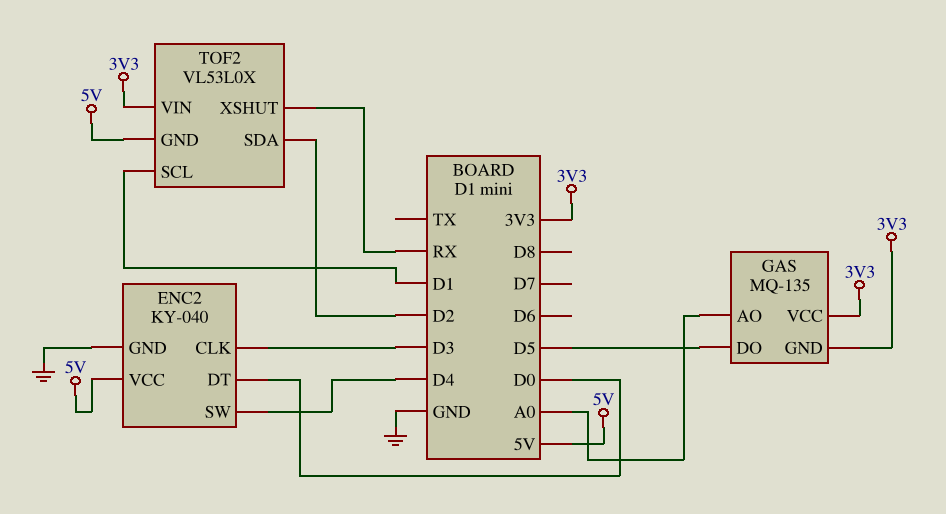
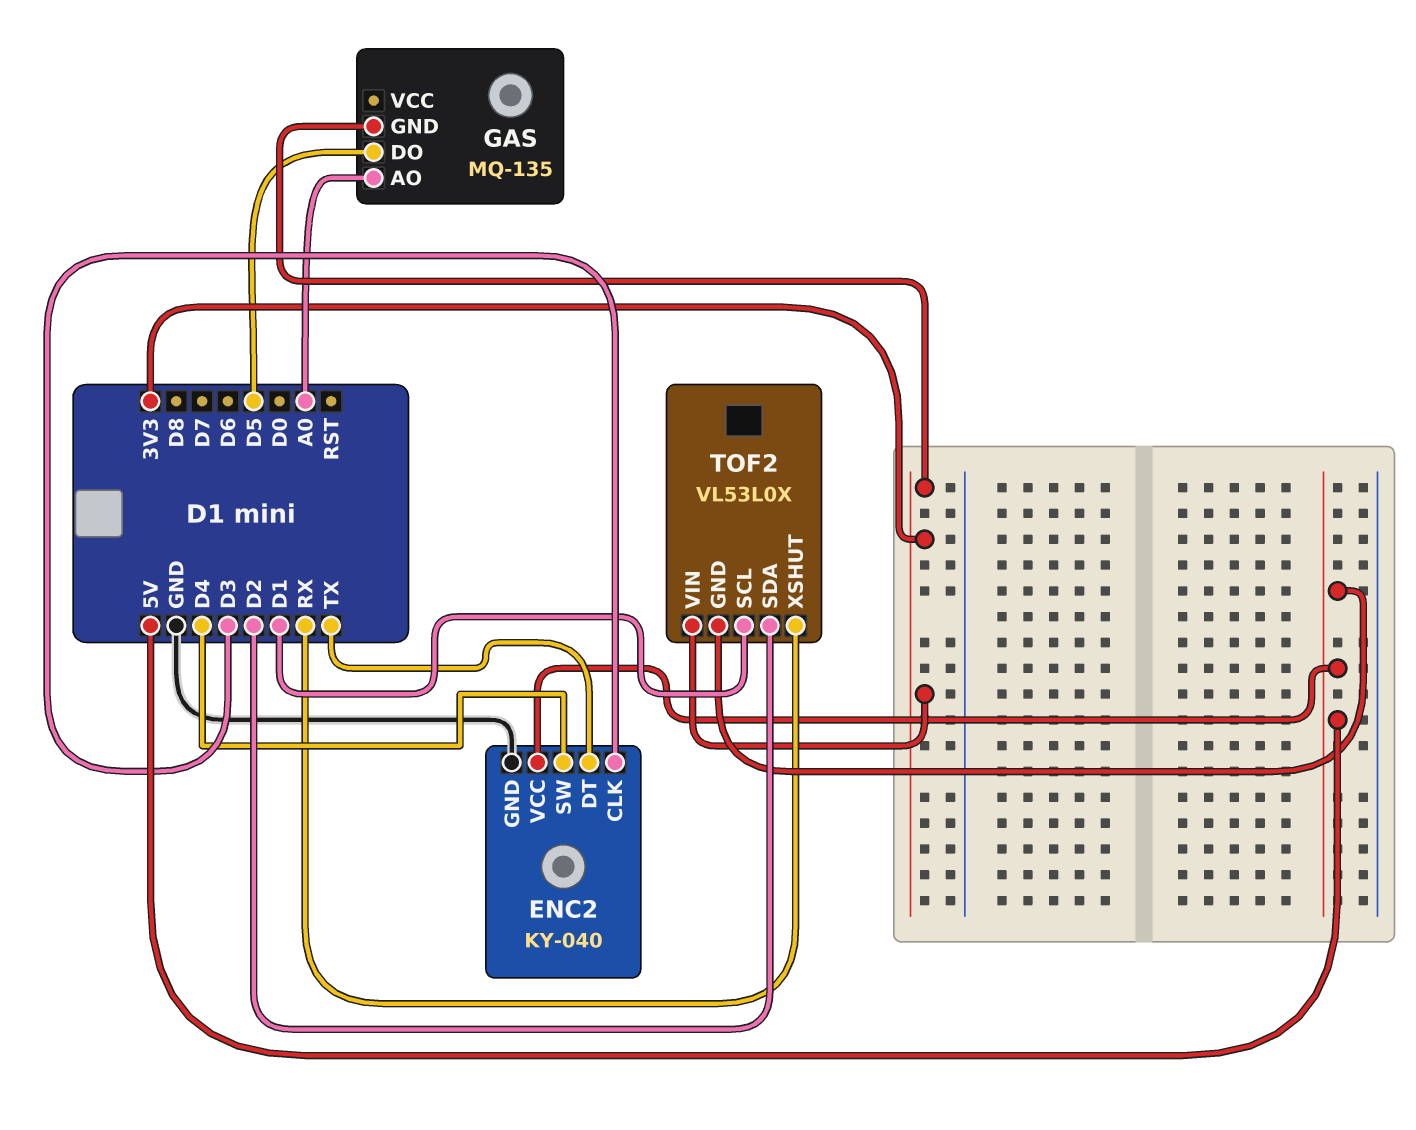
ENC2 pin DT: D0 -> TX
GAS pin VCC: 3V3 -> none

